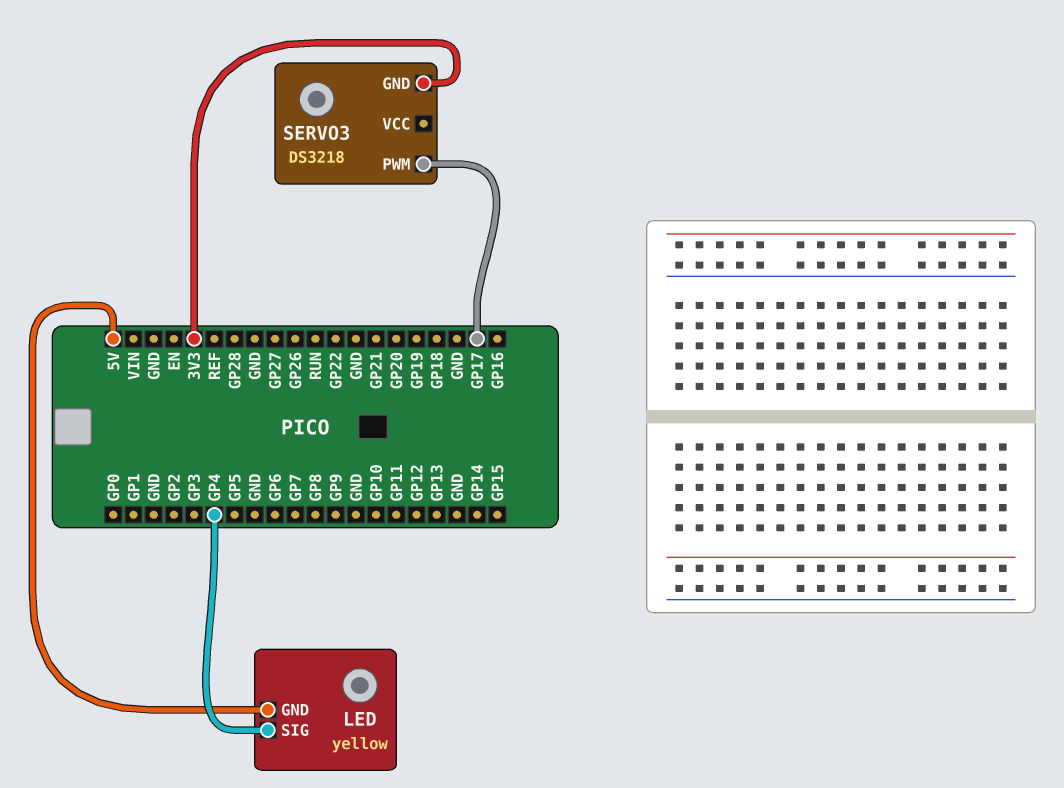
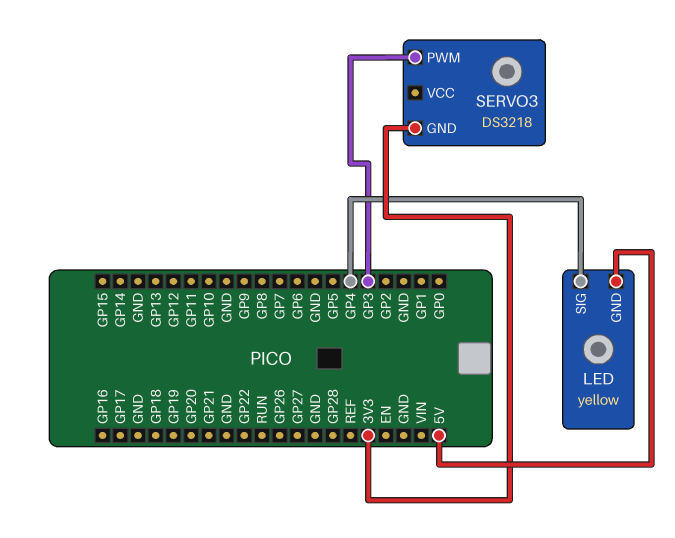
SERVO3 pin PWM: GP17 -> GP3

